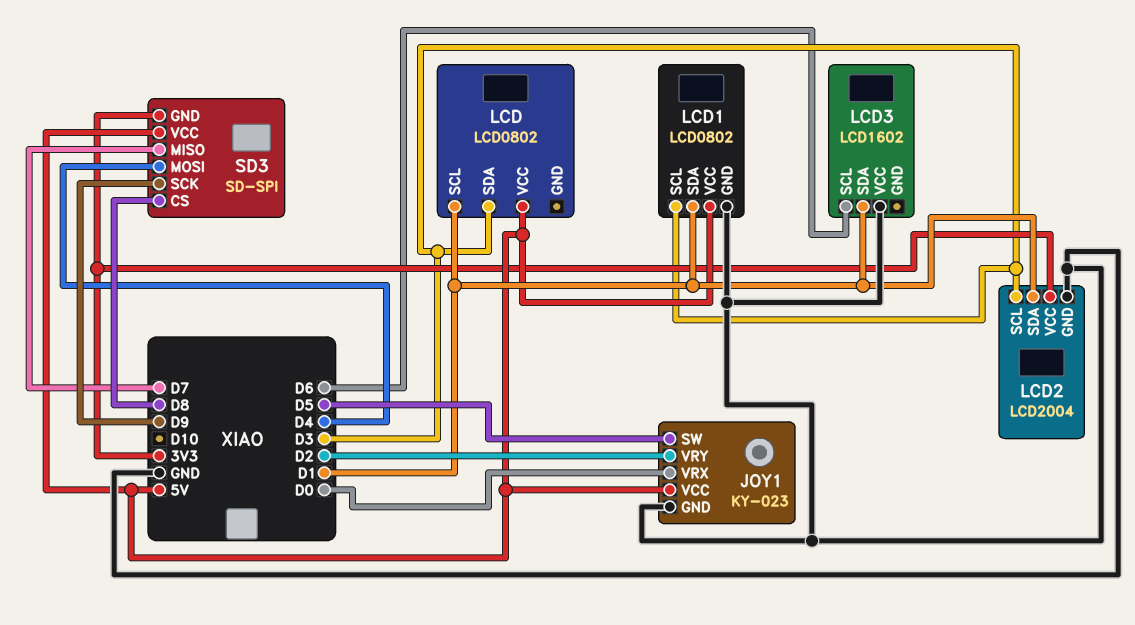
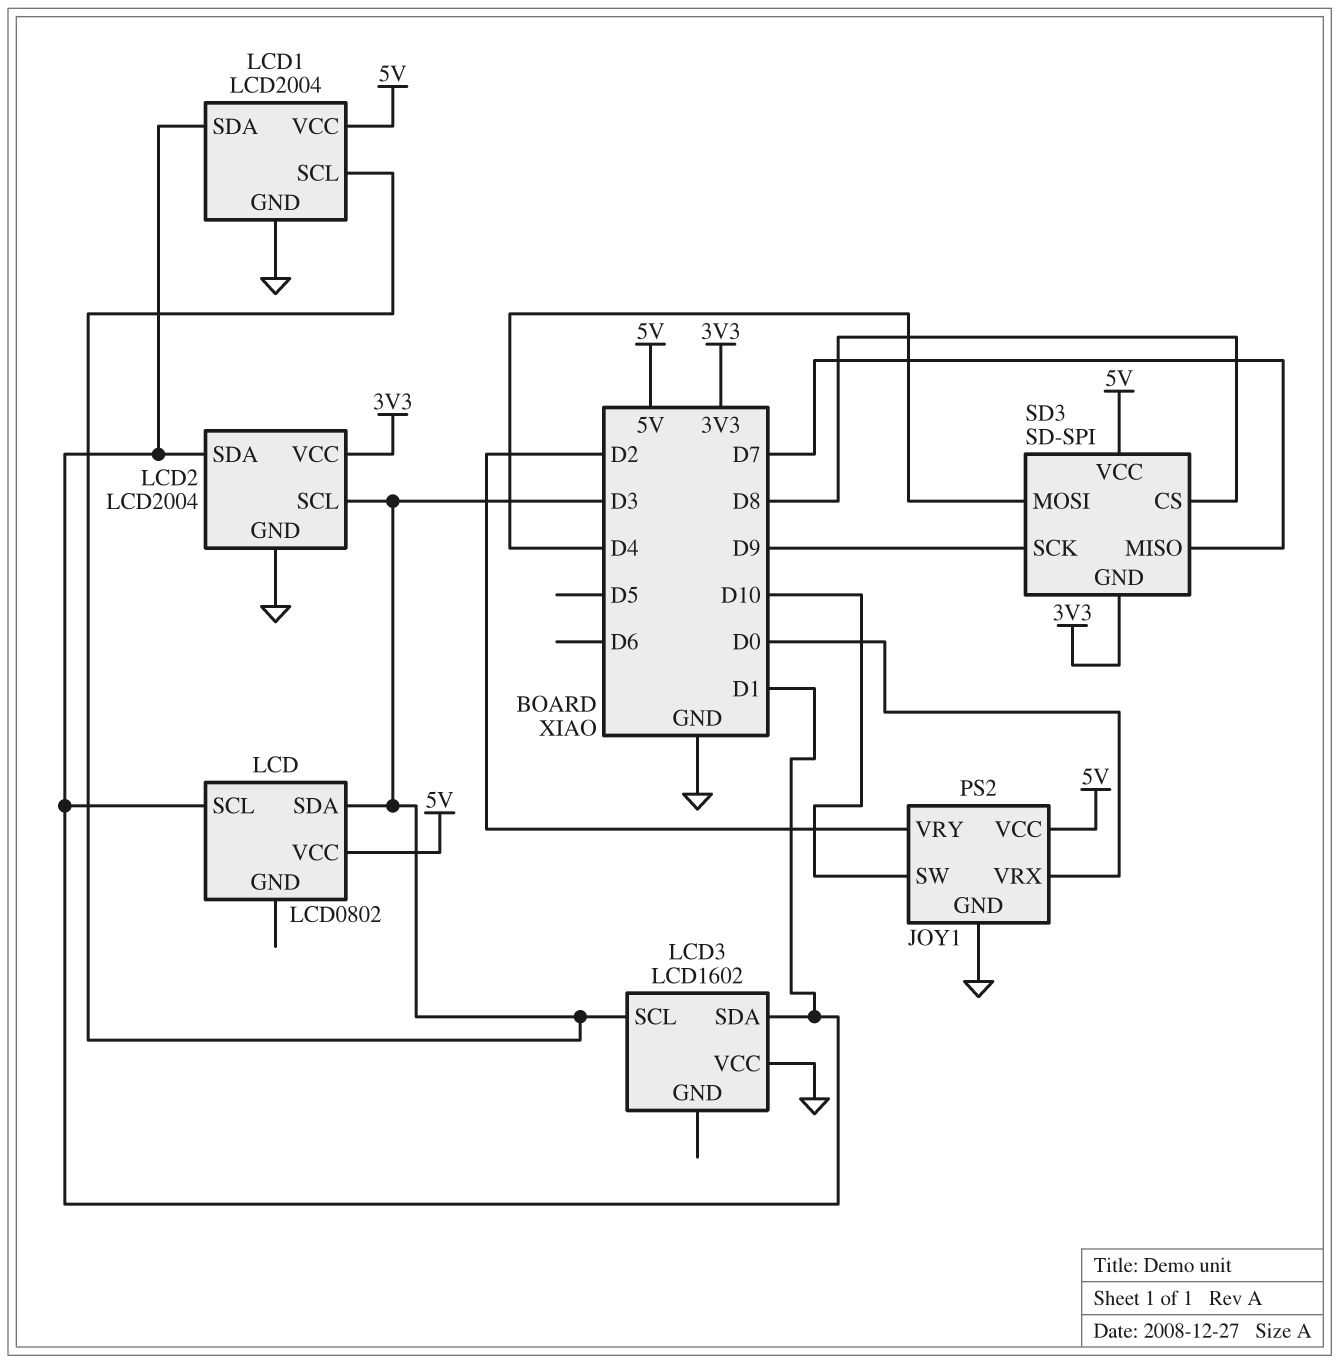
JOY1: KY-023 -> PS2
JOY1 pin SW: D5 -> D10
LCD1: LCD0802 -> LCD2004
LCD3 pin SCL: D6 -> D3

